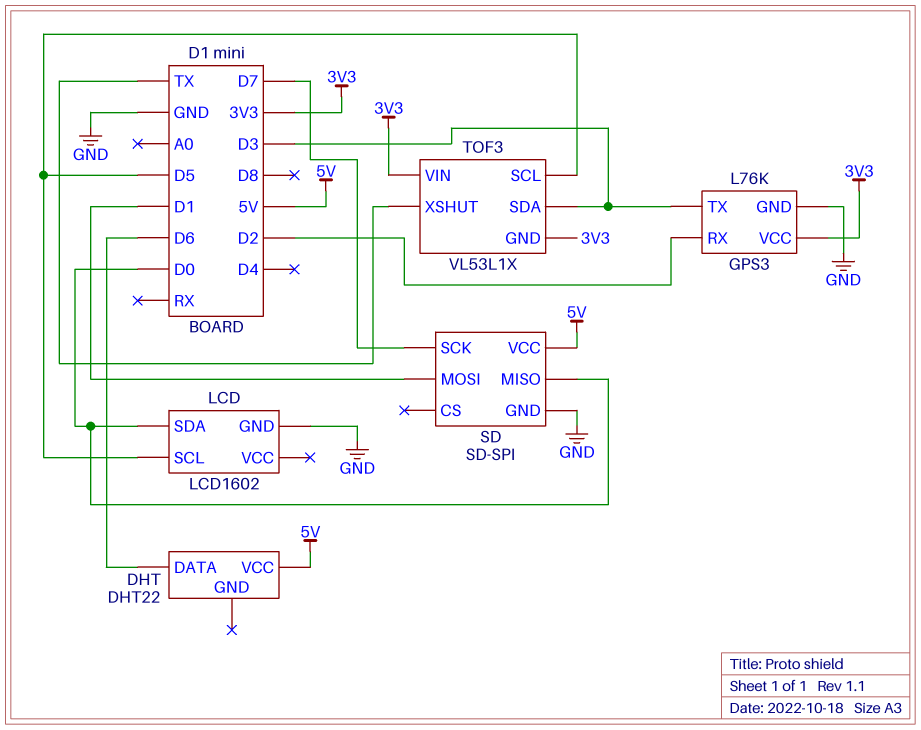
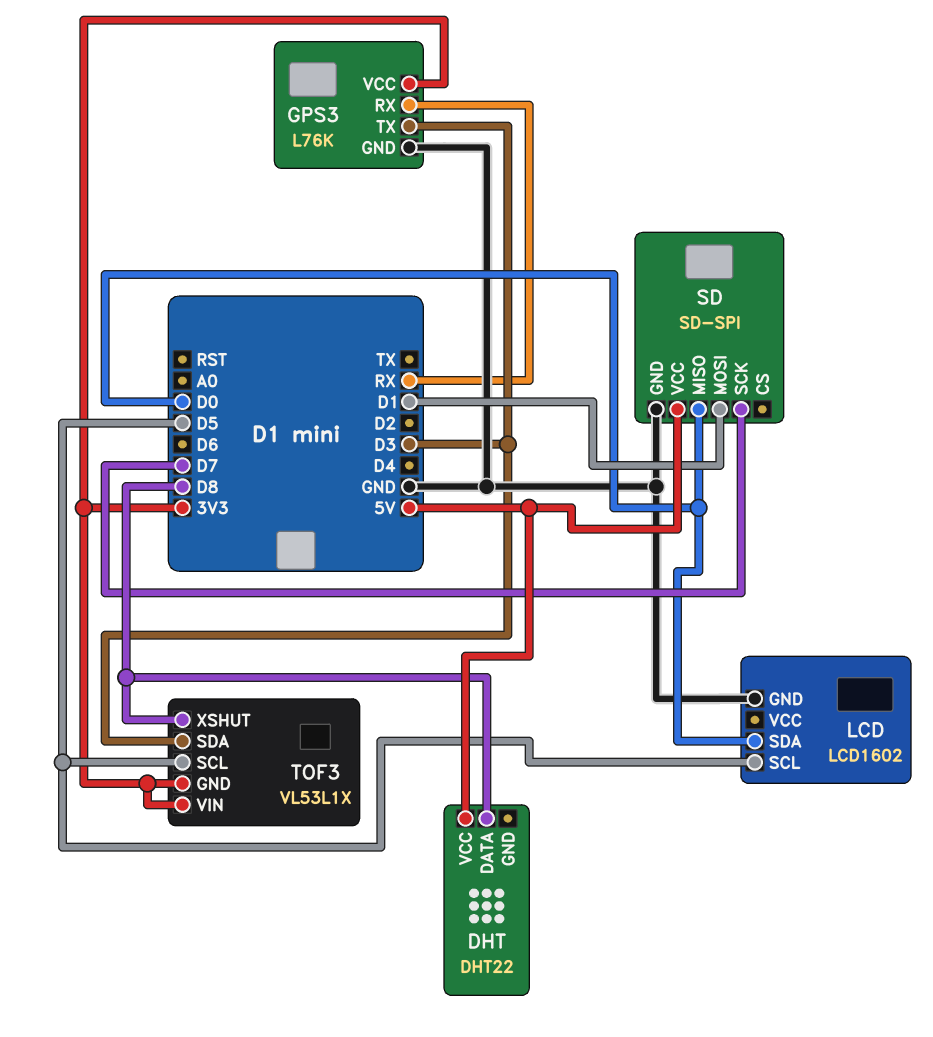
DHT pin DATA: D6 -> D8
GPS3 pin RX: D2 -> RX
TOF3 pin XSHUT: TX -> D8

